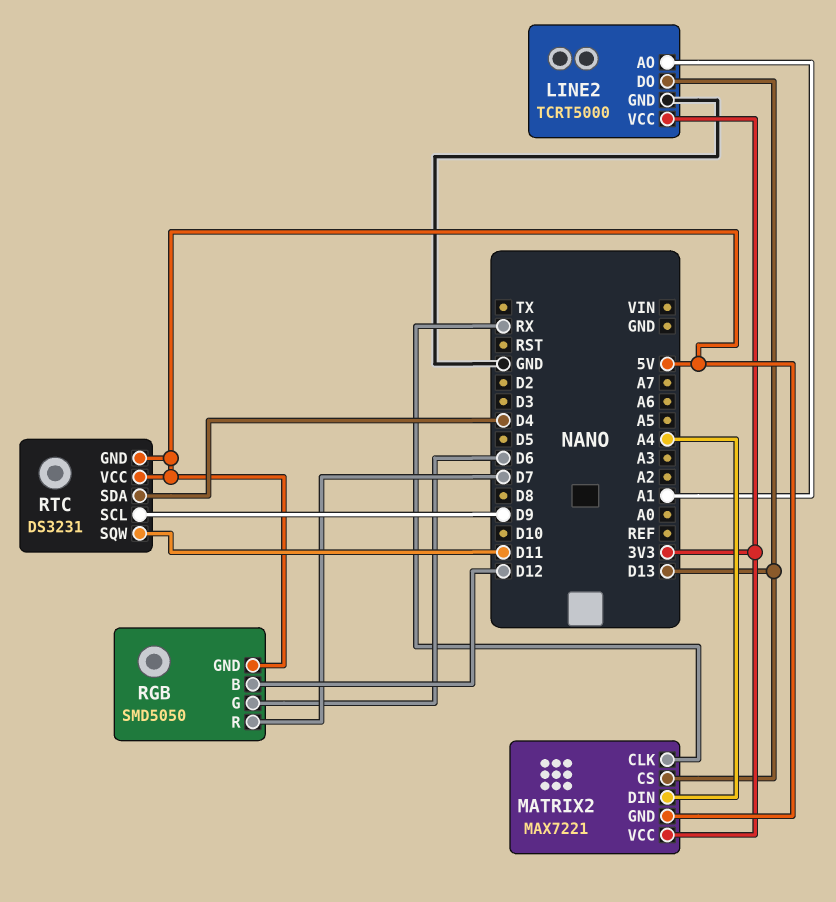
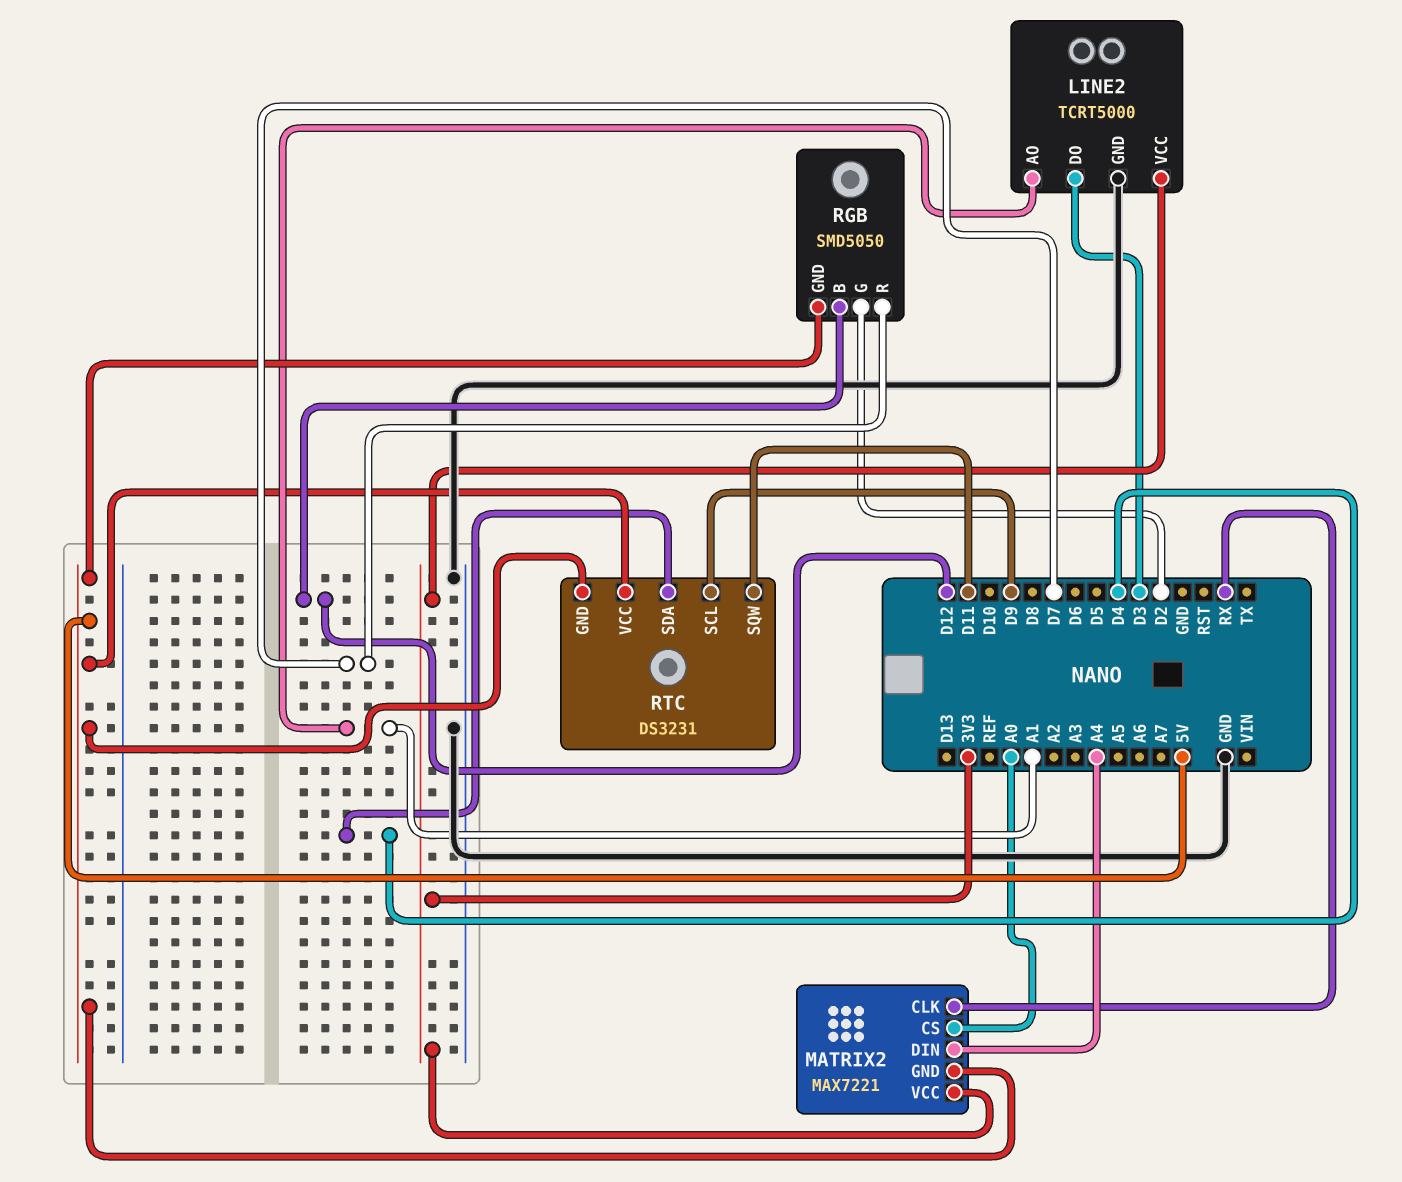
LINE2 pin DO: D13 -> D3
MATRIX2 pin CS: D13 -> A0
RGB pin G: D6 -> D2

